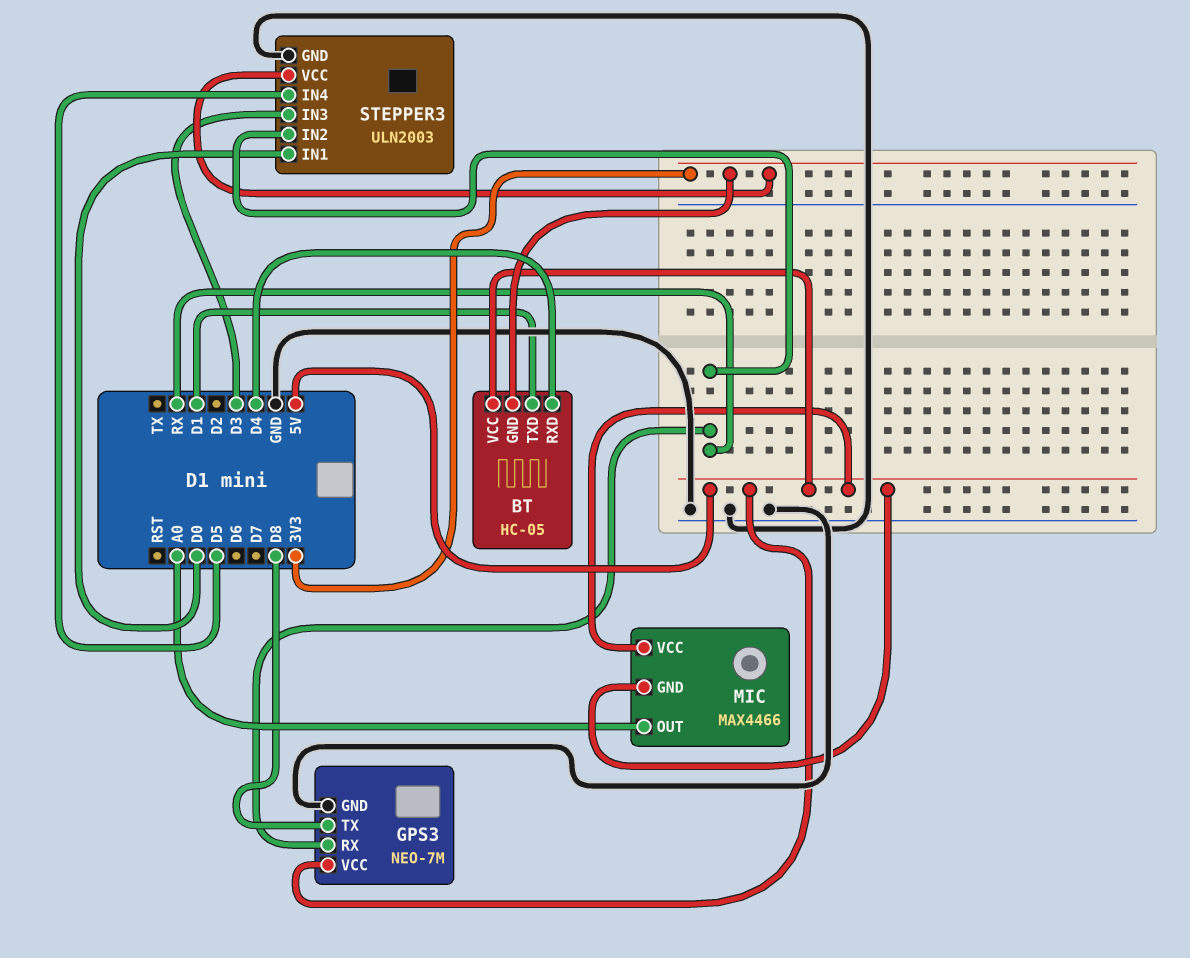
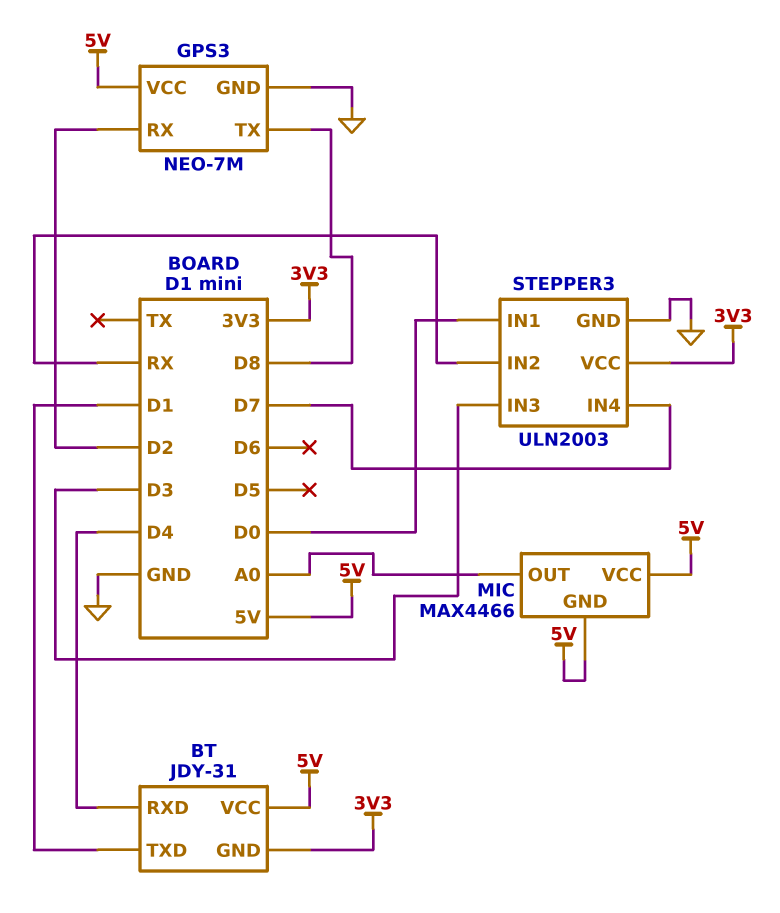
BT: HC-05 -> JDY-31
GPS3 pin RX: RX -> D2
STEPPER3 pin IN4: D5 -> D7

